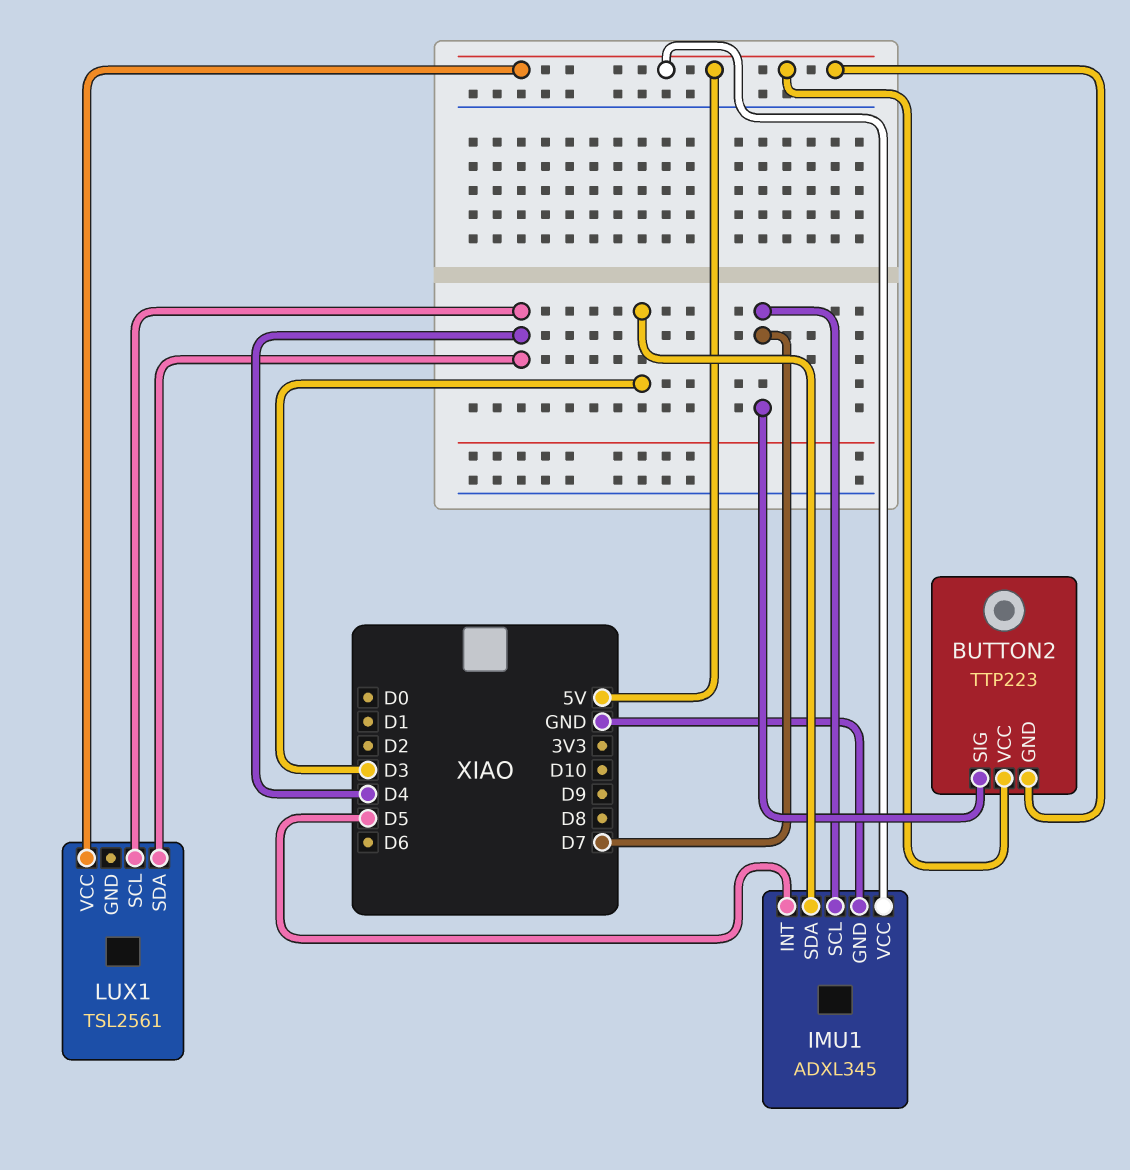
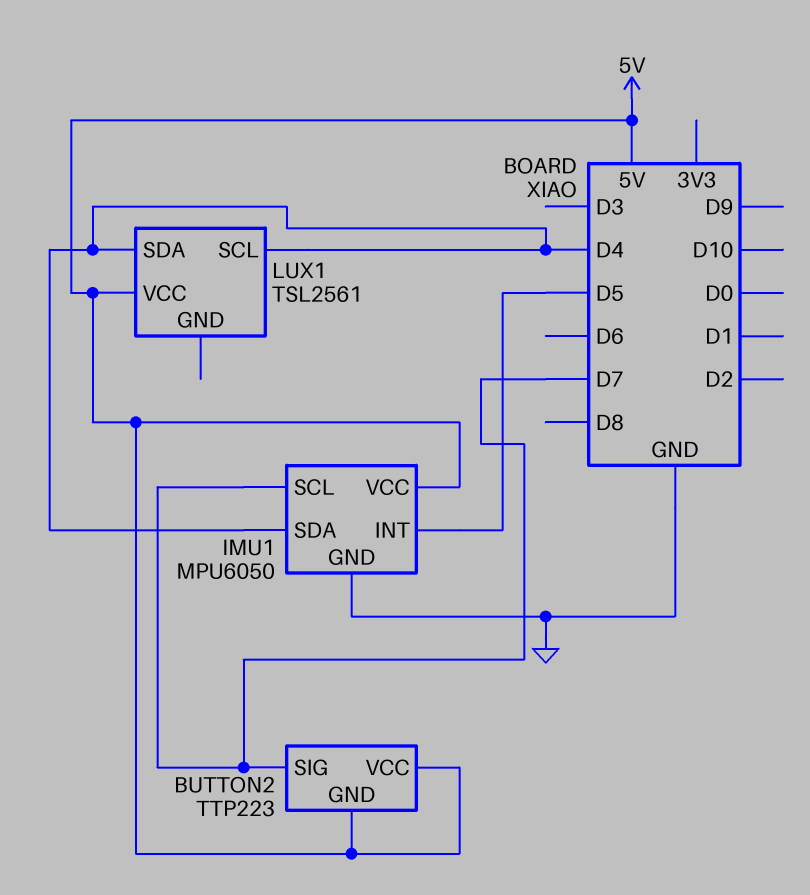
IMU1: ADXL345 -> MPU6050
IMU1 pin SDA: D3 -> D4

